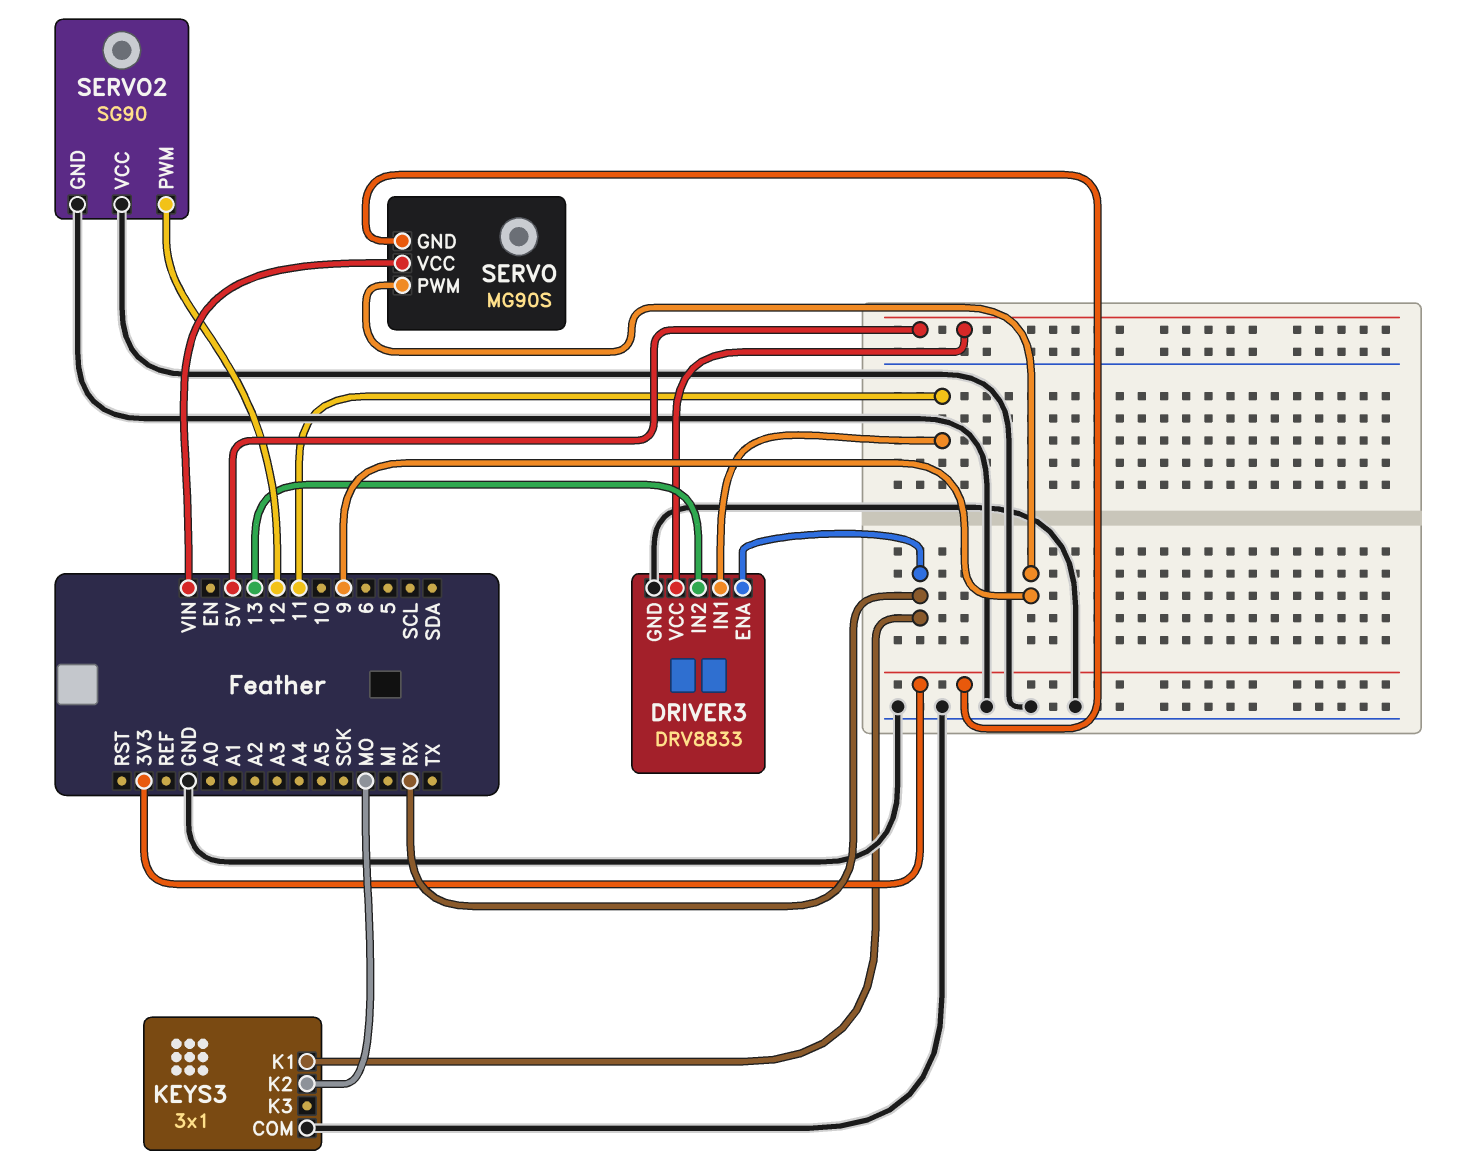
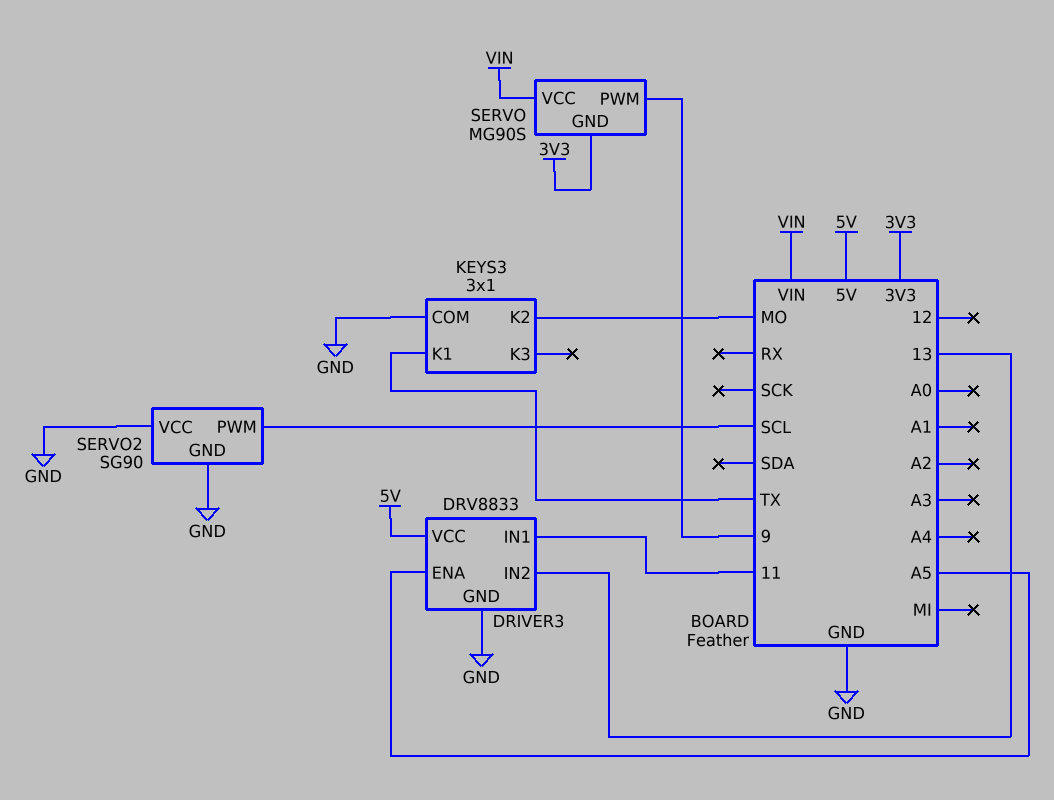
DRIVER3 pin ENA: RX -> A5
KEYS3 pin K1: RX -> TX
SERVO2 pin PWM: 12 -> SCL

